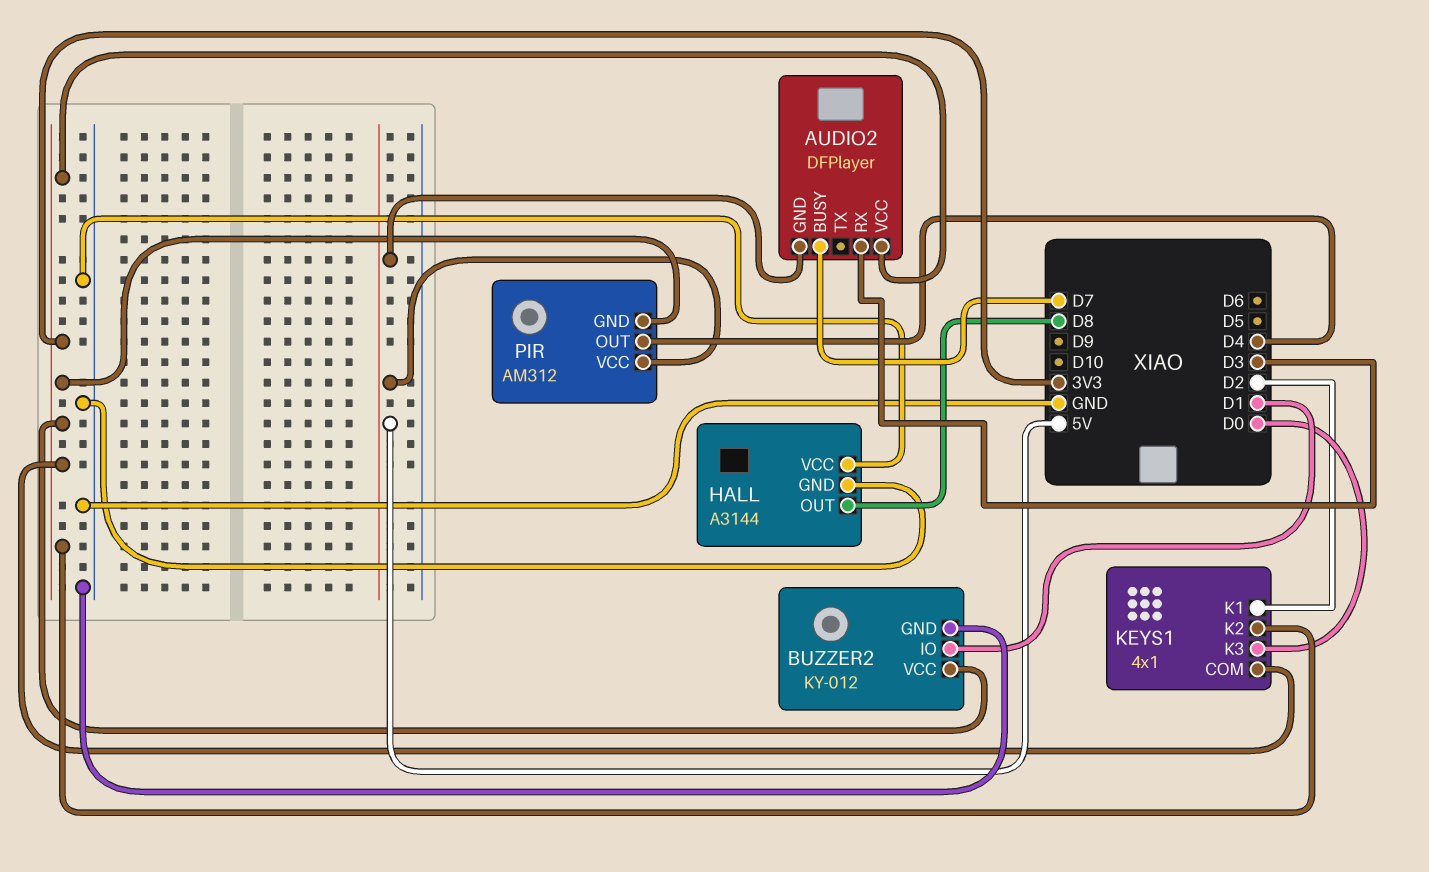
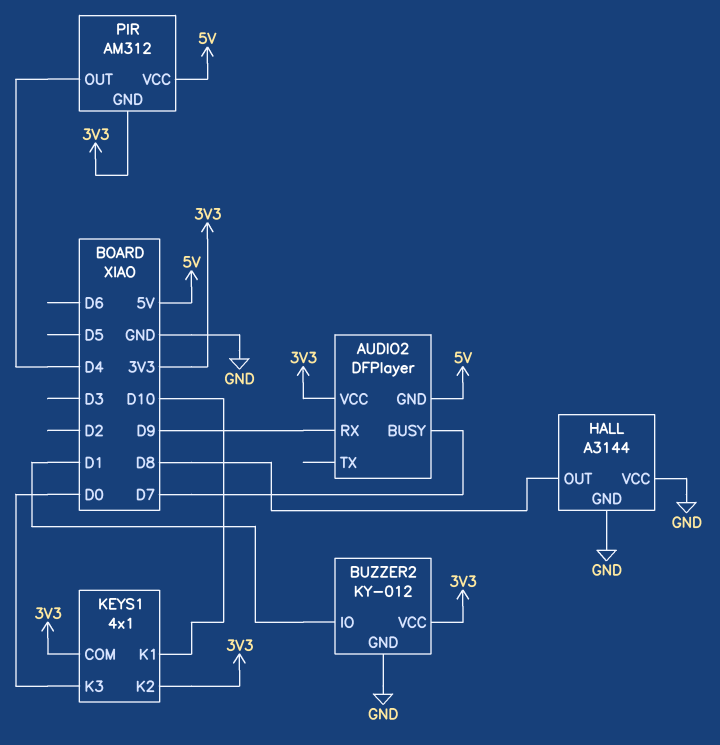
AUDIO2 pin RX: D3 -> D9
KEYS1 pin K1: D2 -> D10

